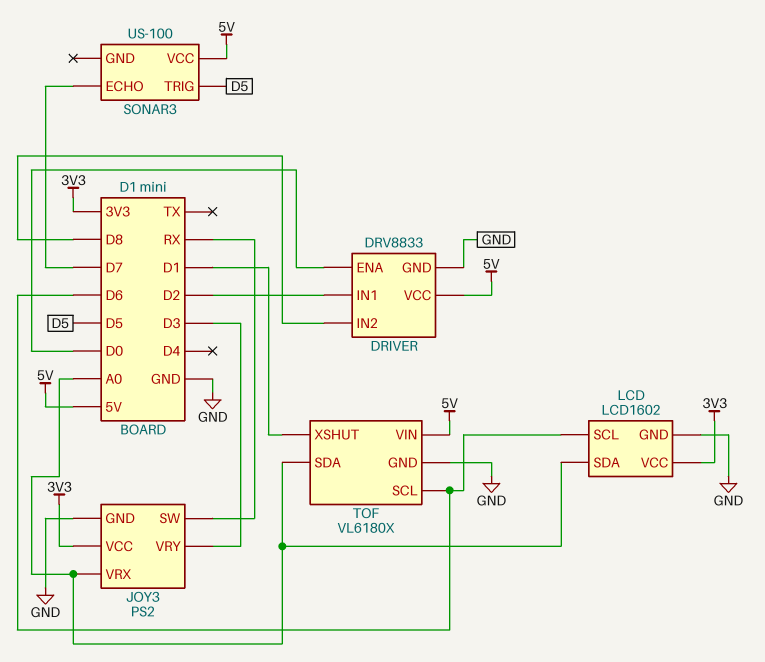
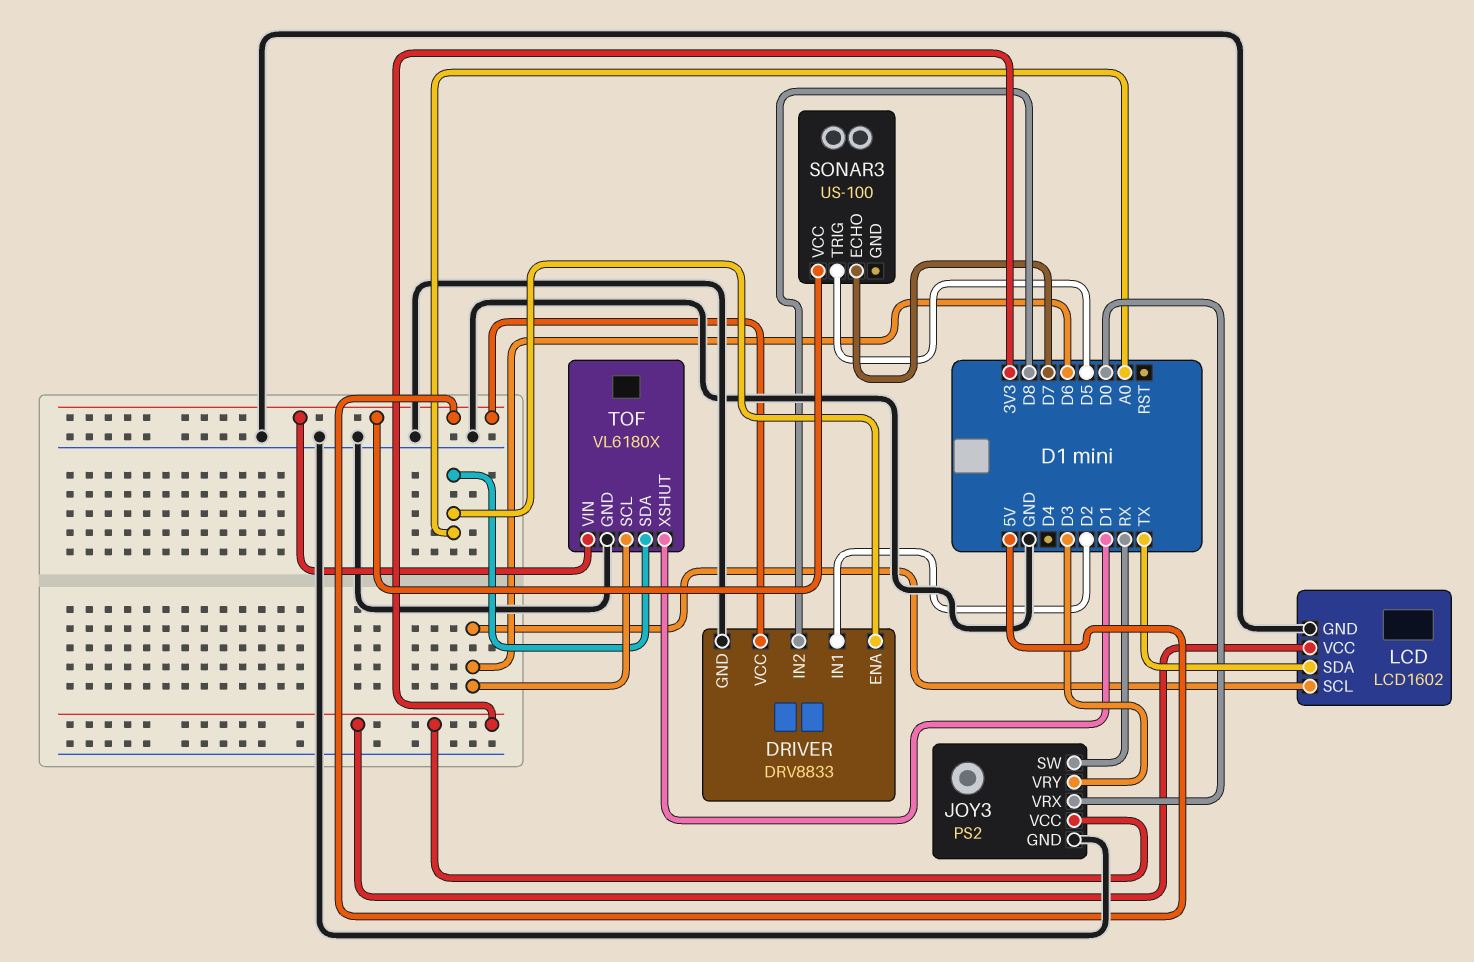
DRIVER pin ENA: D0 -> A0
JOY3 pin VRX: A0 -> D0
LCD pin SDA: A0 -> TX

